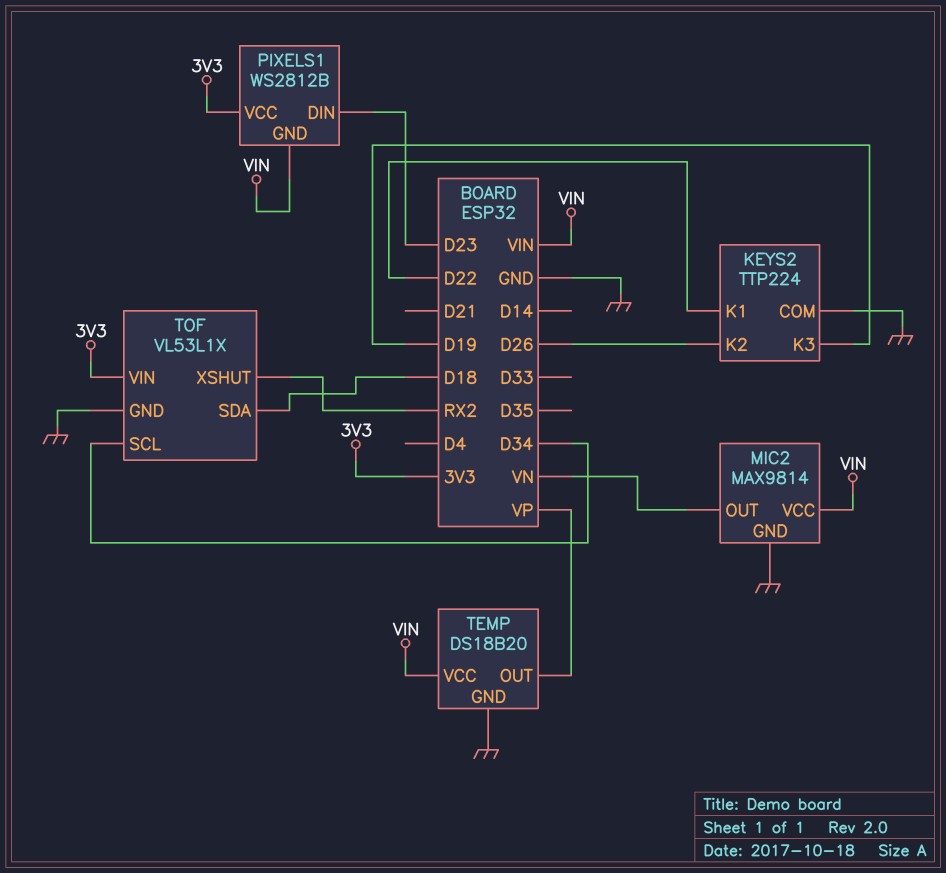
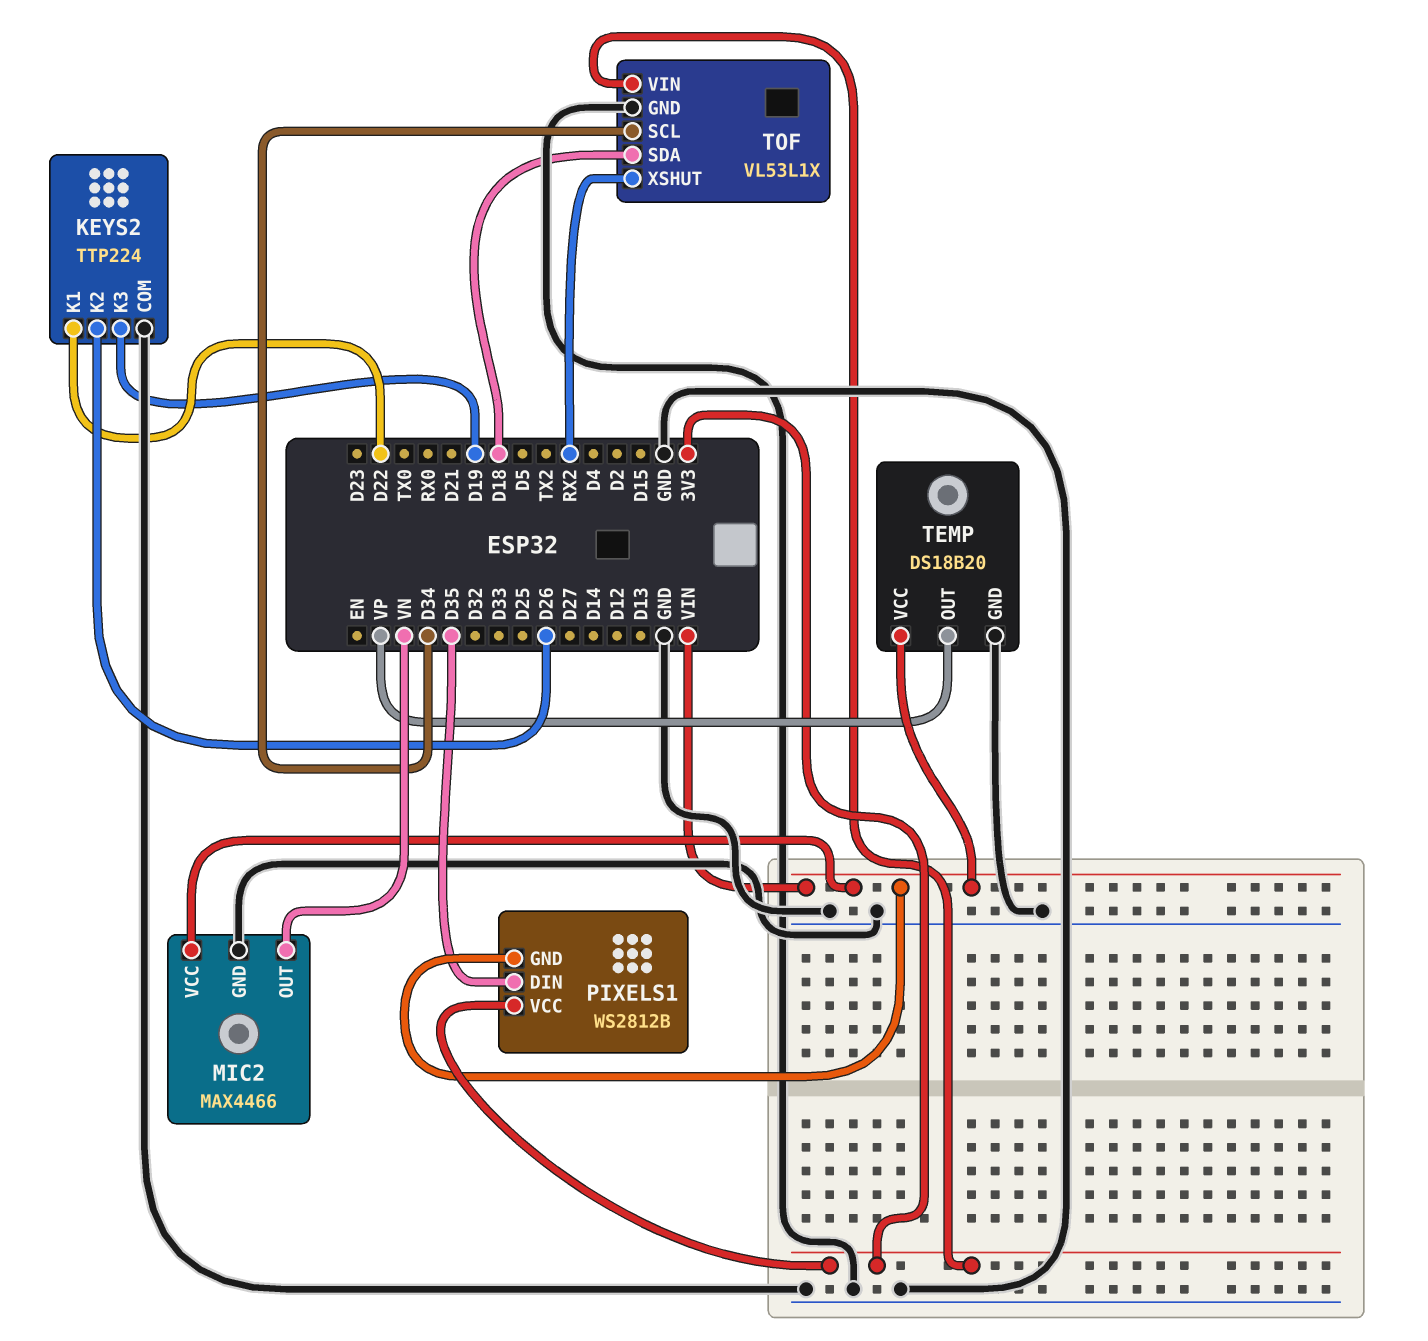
MIC2: MAX9814 -> MAX4466
PIXELS1 pin DIN: D23 -> D35

